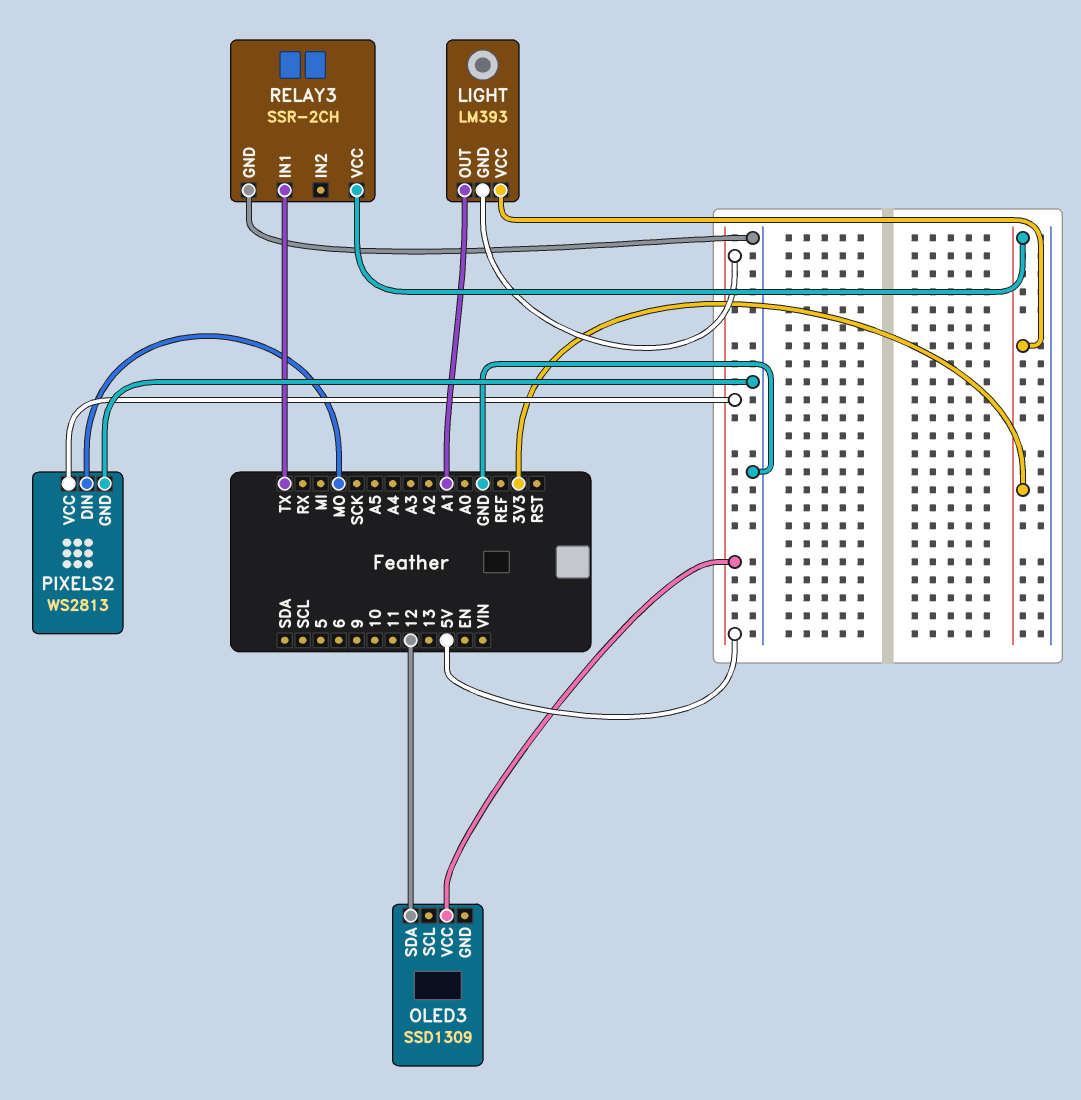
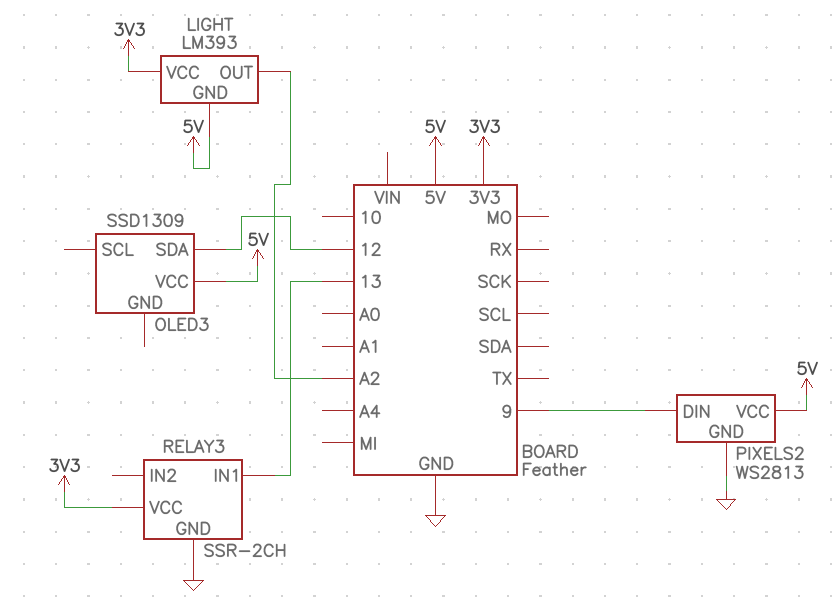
LIGHT pin OUT: A1 -> A2
PIXELS2 pin DIN: MO -> 9
RELAY3 pin IN1: TX -> 13

